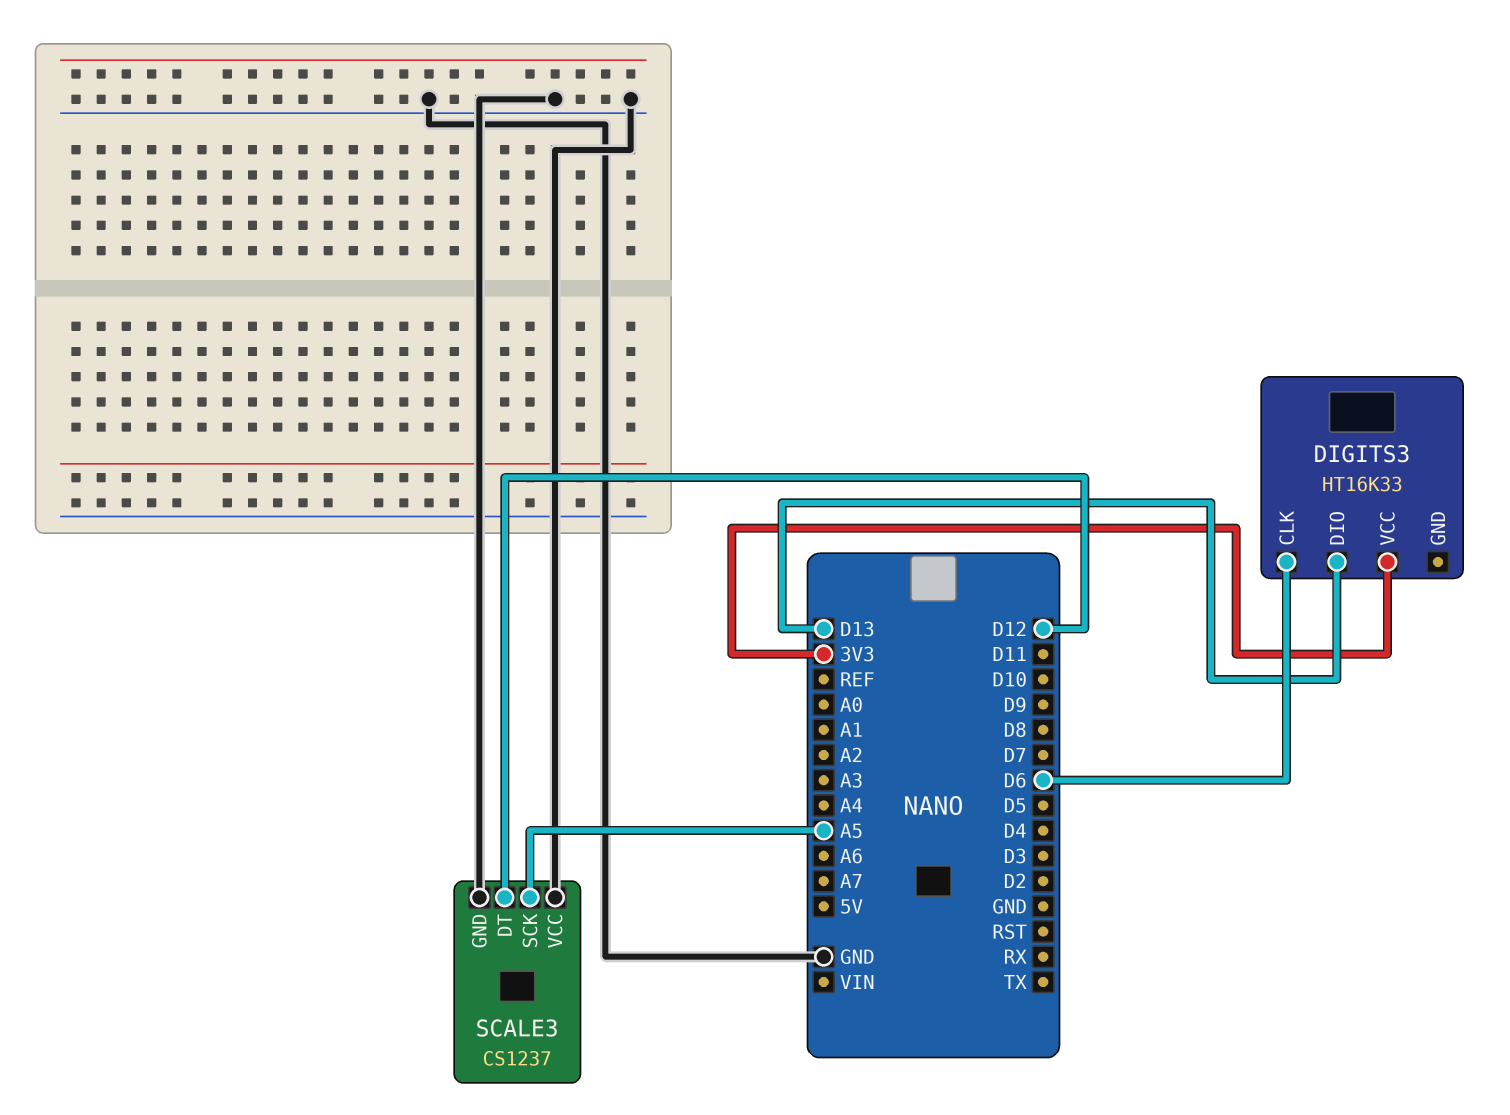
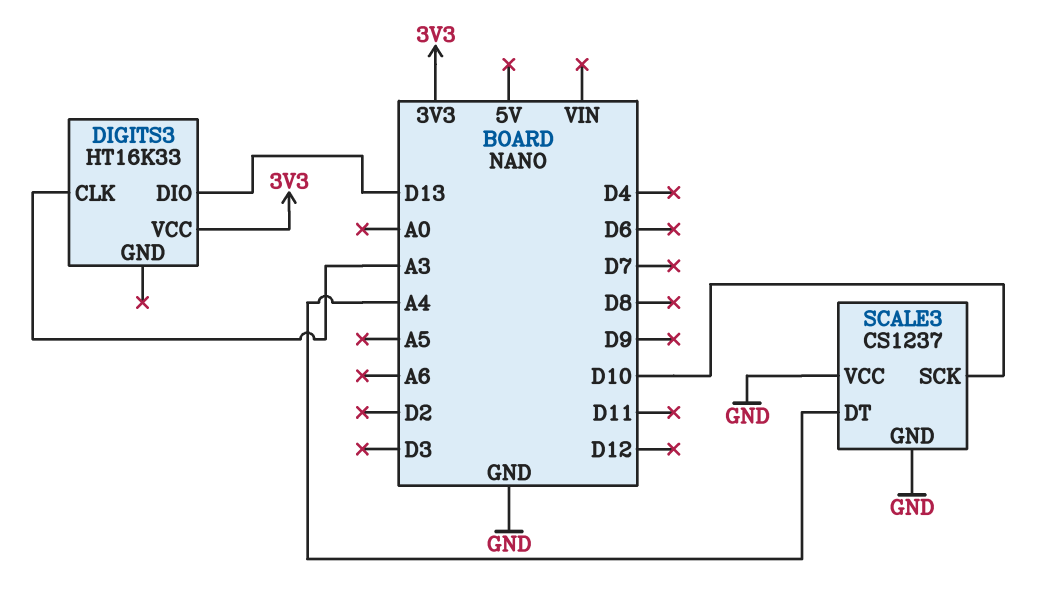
DIGITS3 pin CLK: D6 -> A3
SCALE3 pin DT: D12 -> A4
SCALE3 pin SCK: A5 -> D10

